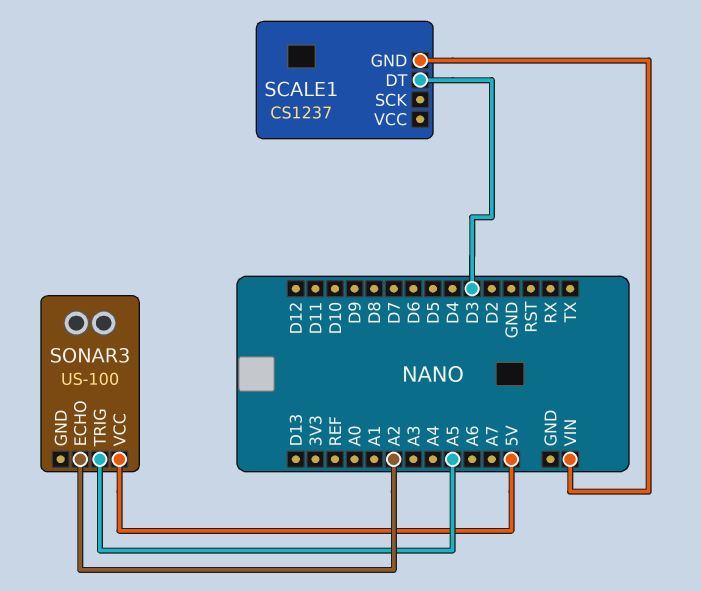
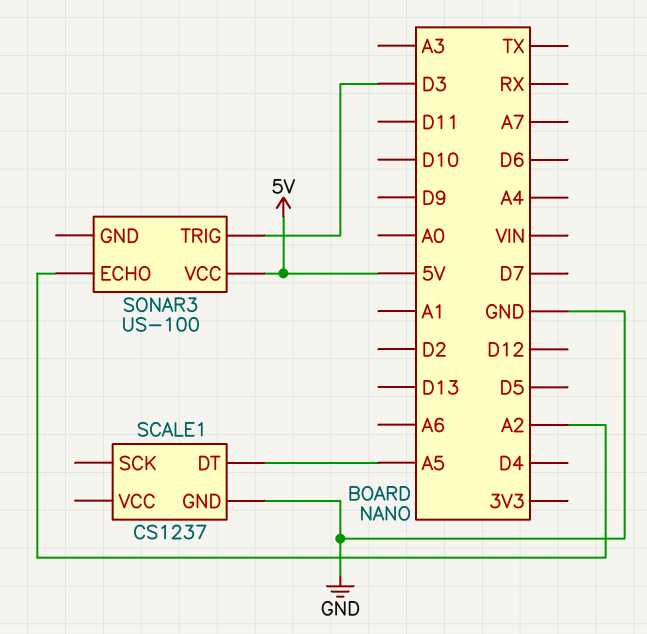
SCALE1 pin DT: D3 -> A5
SCALE1 pin GND: VIN -> GND
SONAR3 pin TRIG: A5 -> D3

